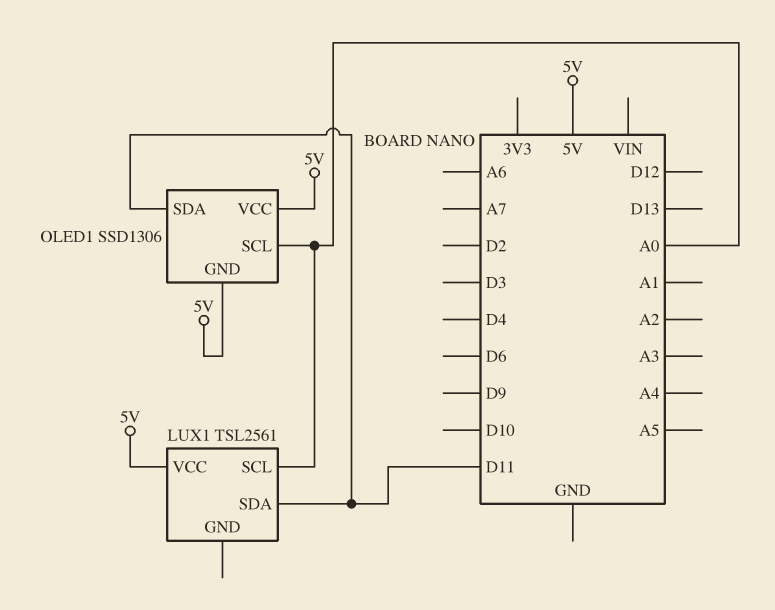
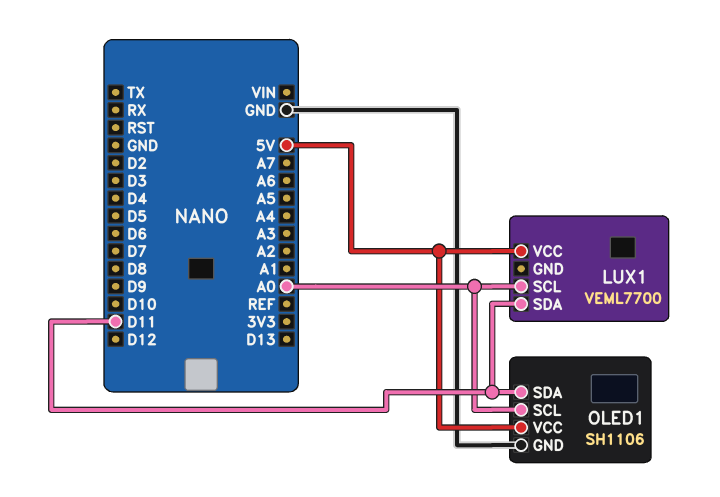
LUX1: TSL2561 -> VEML7700
OLED1: SSD1306 -> SH1106
OLED1 pin GND: 5V -> GND

